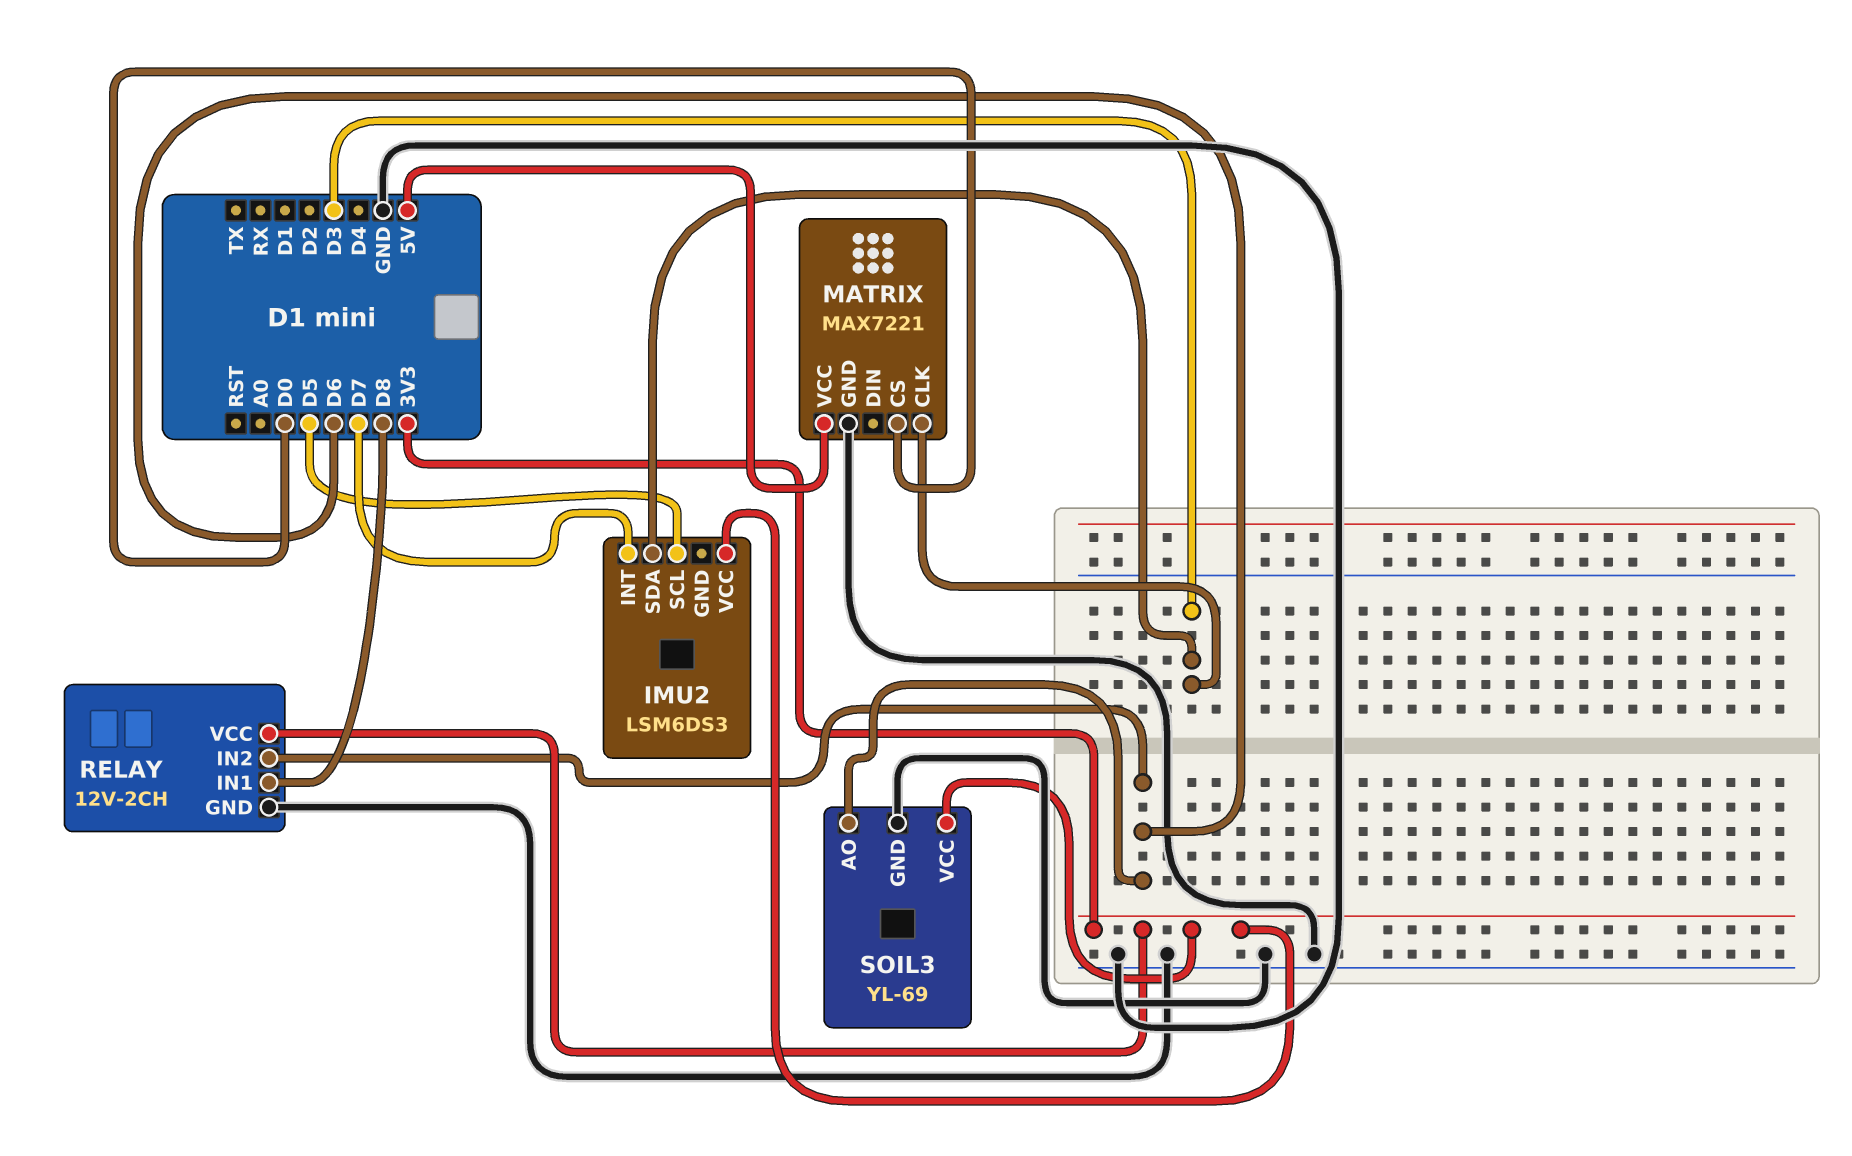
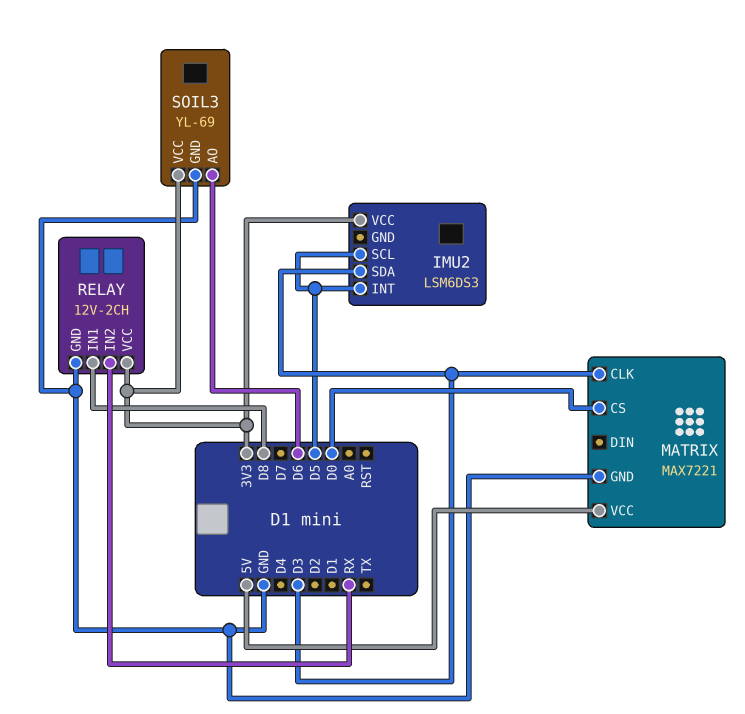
IMU2 pin INT: D7 -> D5
RELAY pin IN2: D6 -> RX

